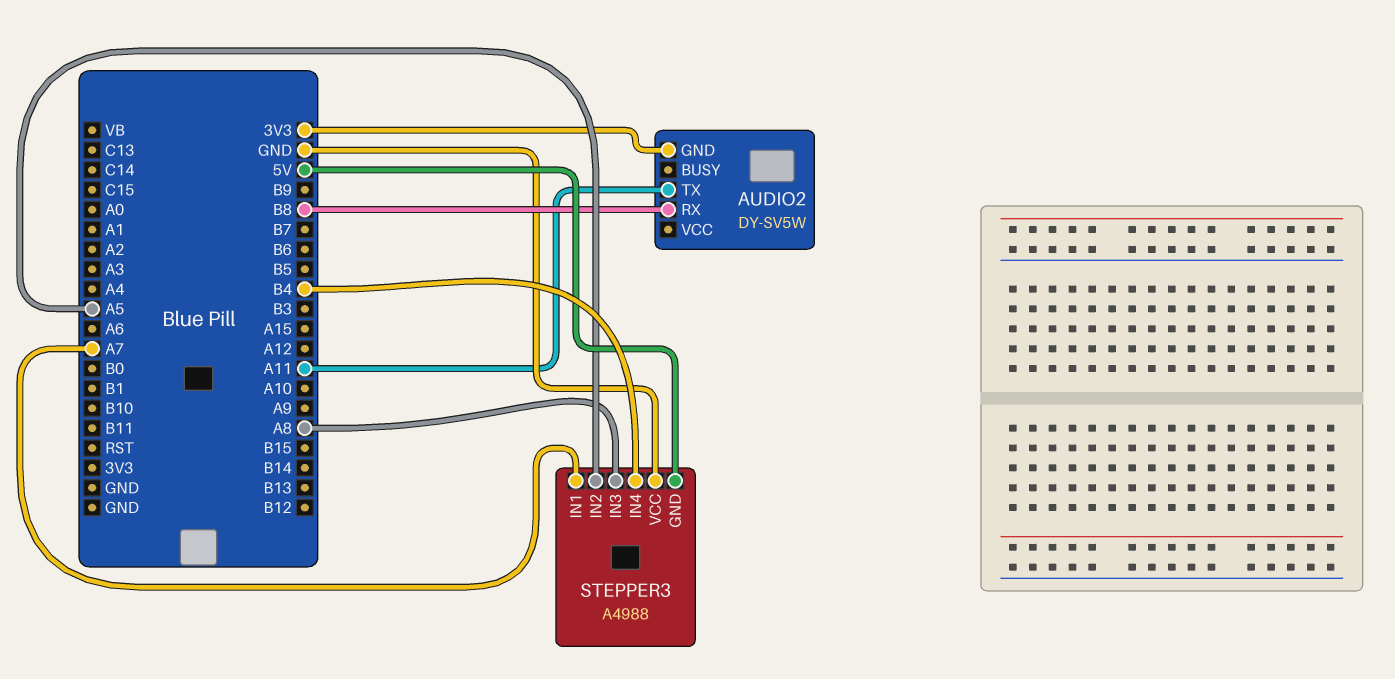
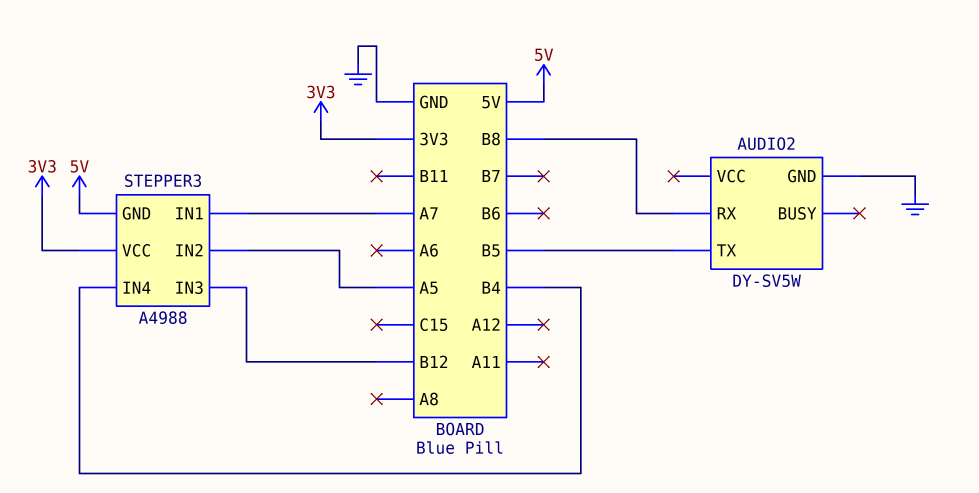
AUDIO2 pin GND: 3V3 -> GND
AUDIO2 pin TX: A11 -> B5
STEPPER3 pin IN3: A8 -> B12
STEPPER3 pin VCC: GND -> 3V3

